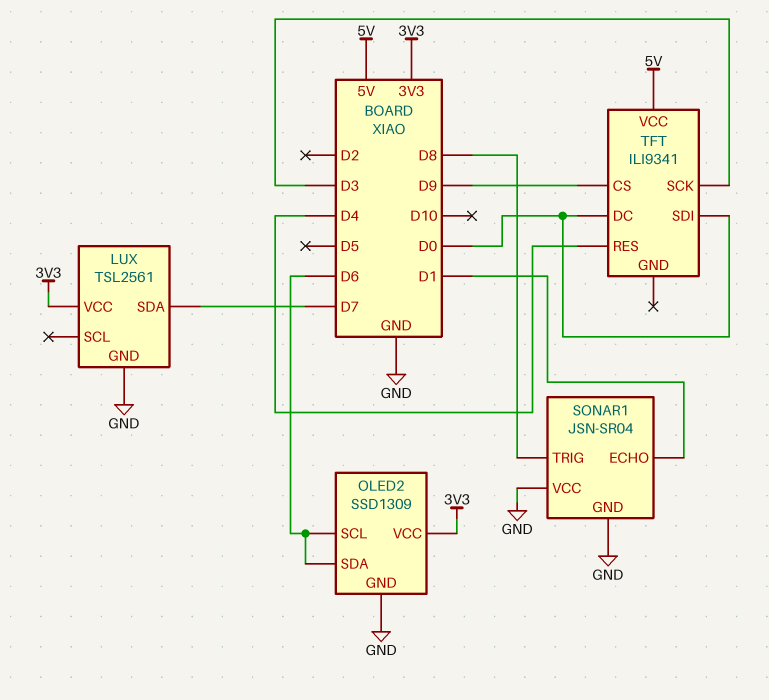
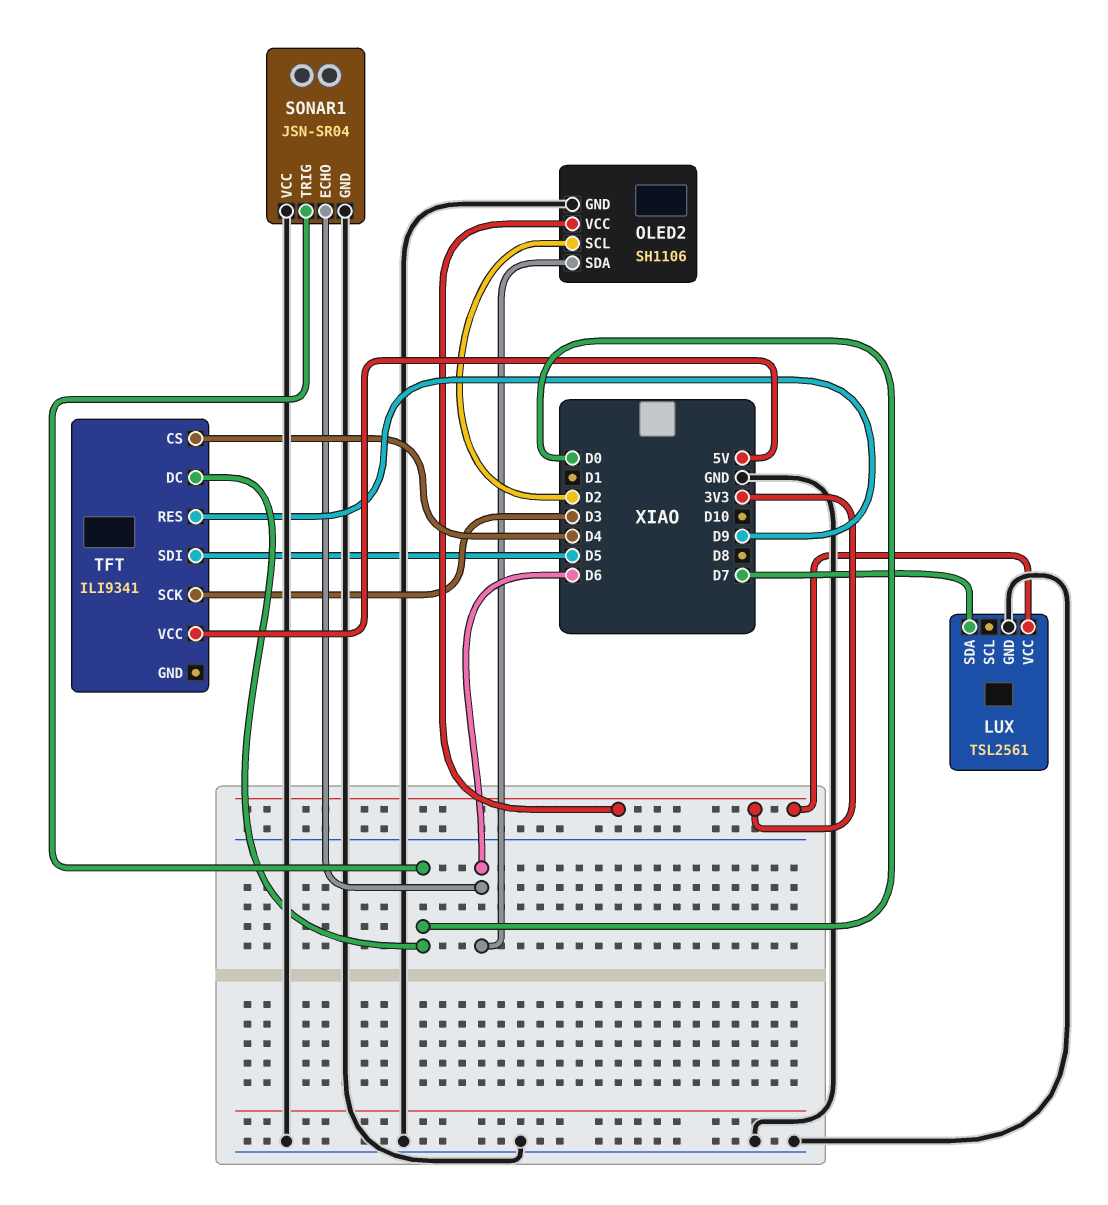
OLED2: SSD1309 -> SH1106
OLED2 pin SCL: D6 -> D2
SONAR1 pin ECHO: D1 -> D6
SONAR1 pin TRIG: D8 -> D0
TFT pin CS: D9 -> D4
TFT pin RES: D4 -> D9
TFT pin SDI: D0 -> D5

